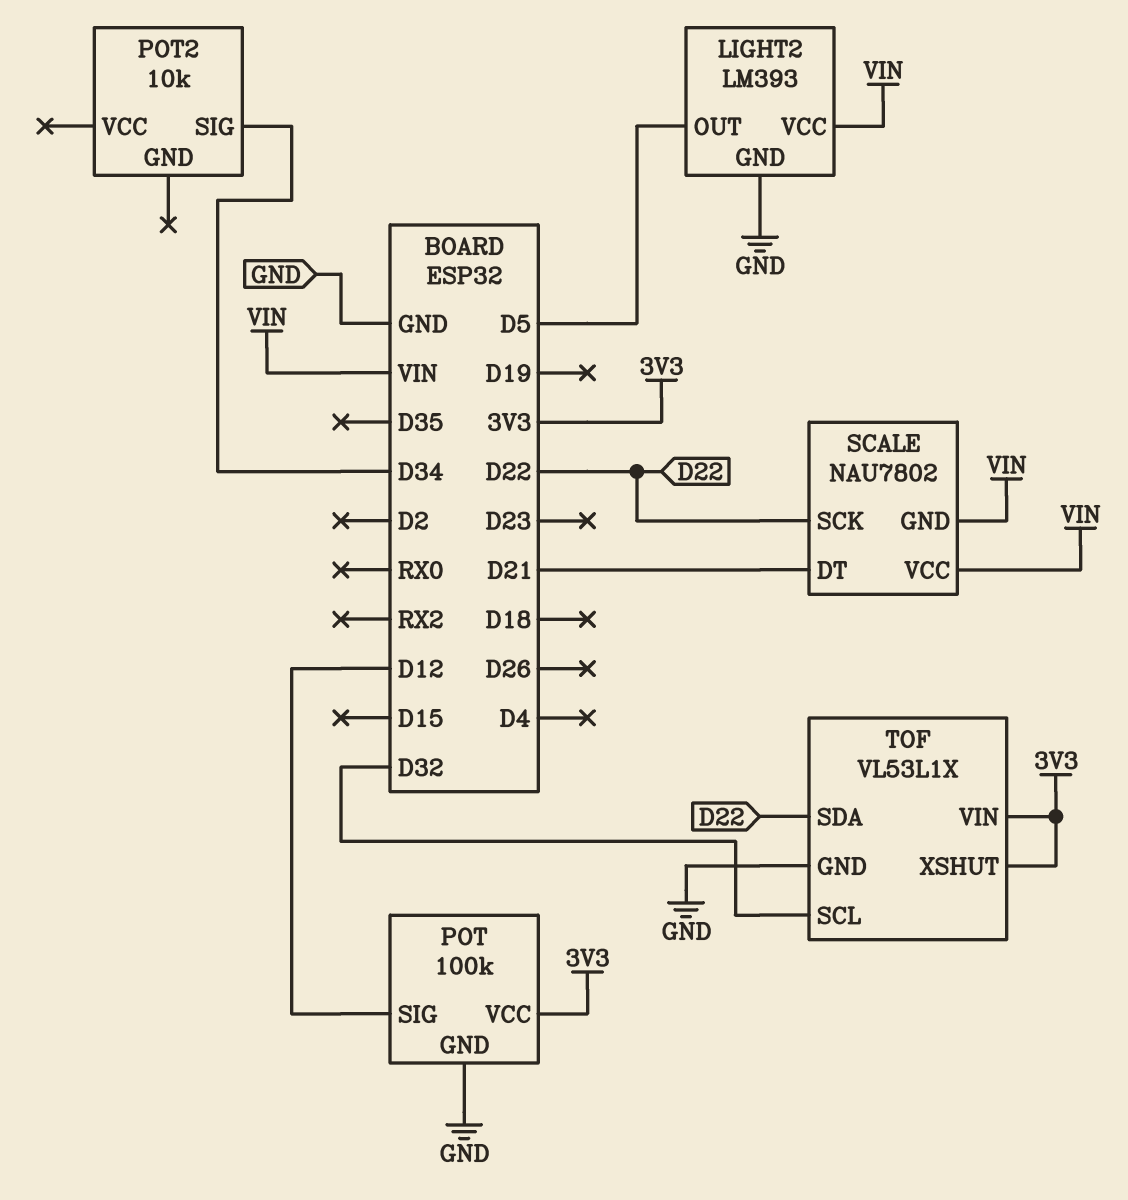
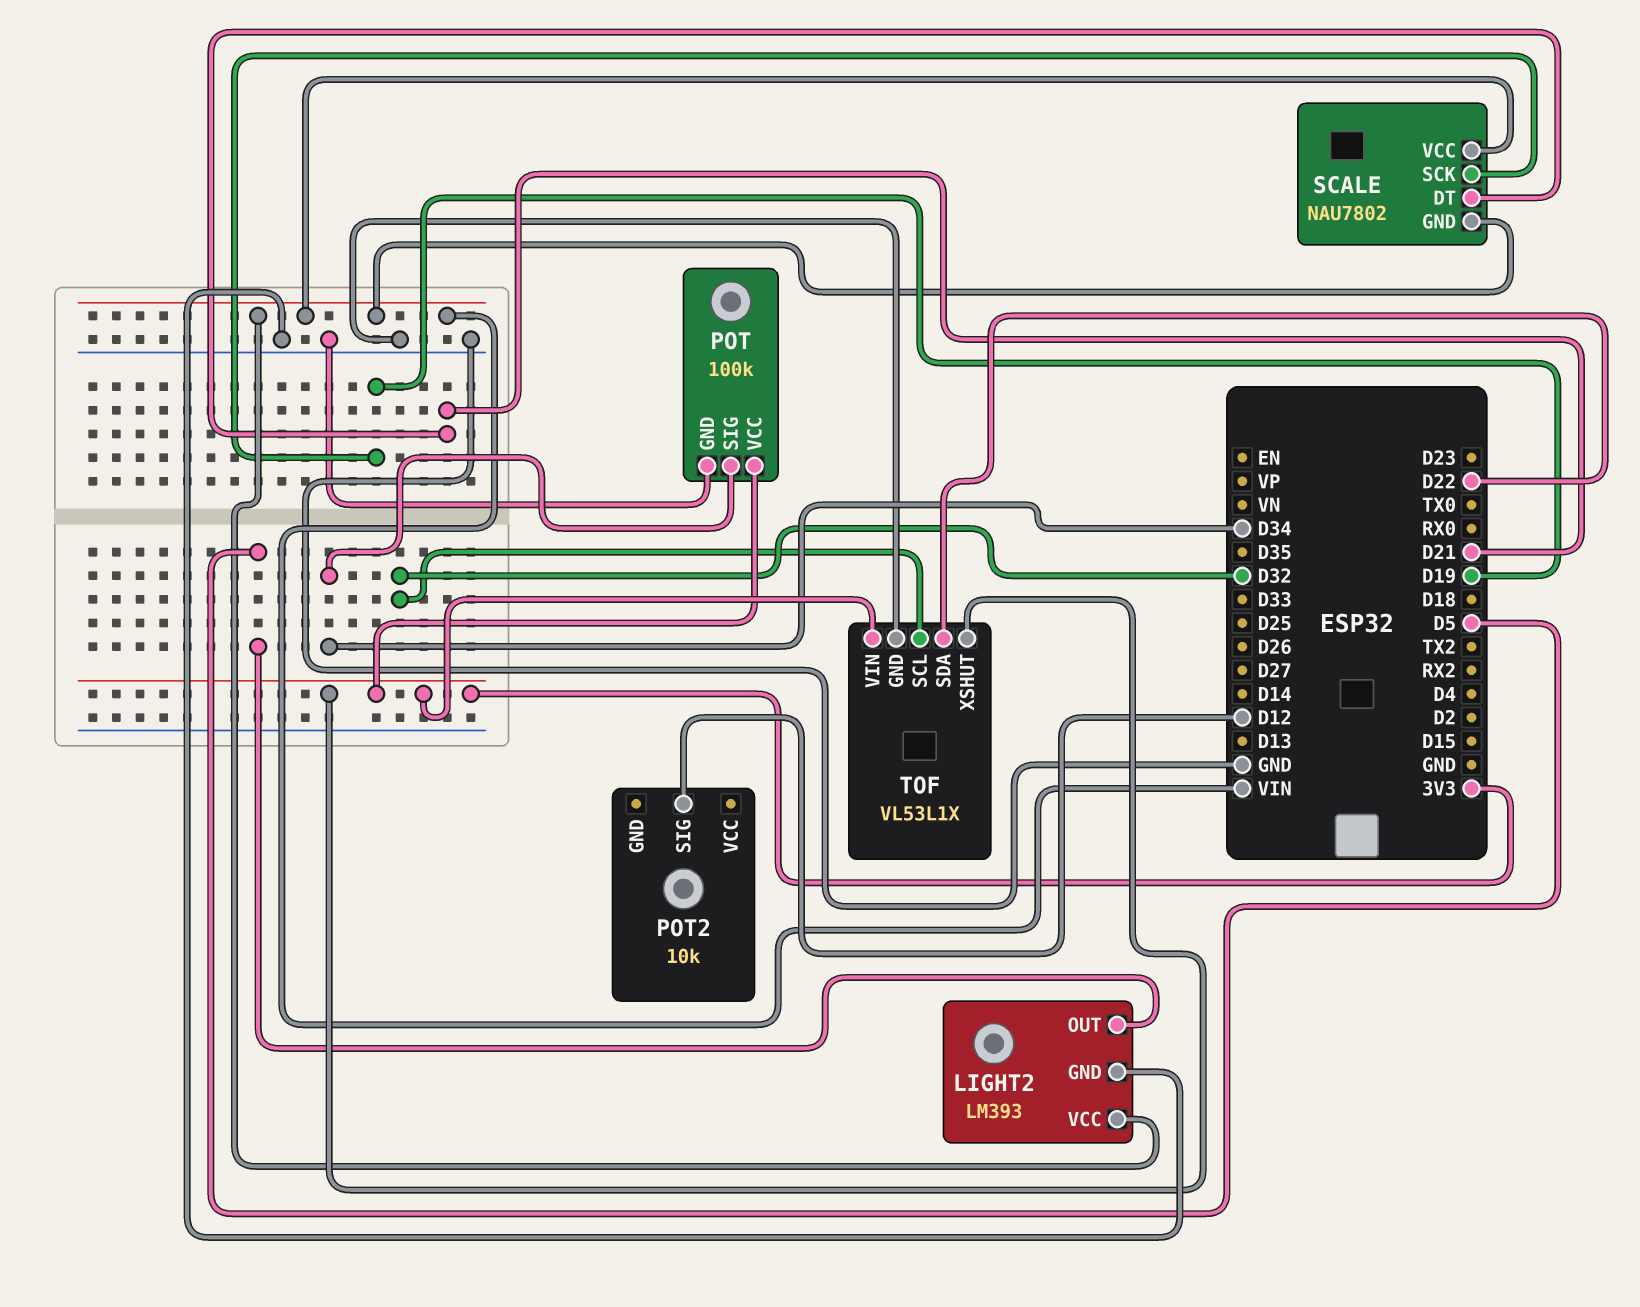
POT pin SIG: D12 -> D34
POT2 pin SIG: D34 -> D12
SCALE pin SCK: D22 -> D19

